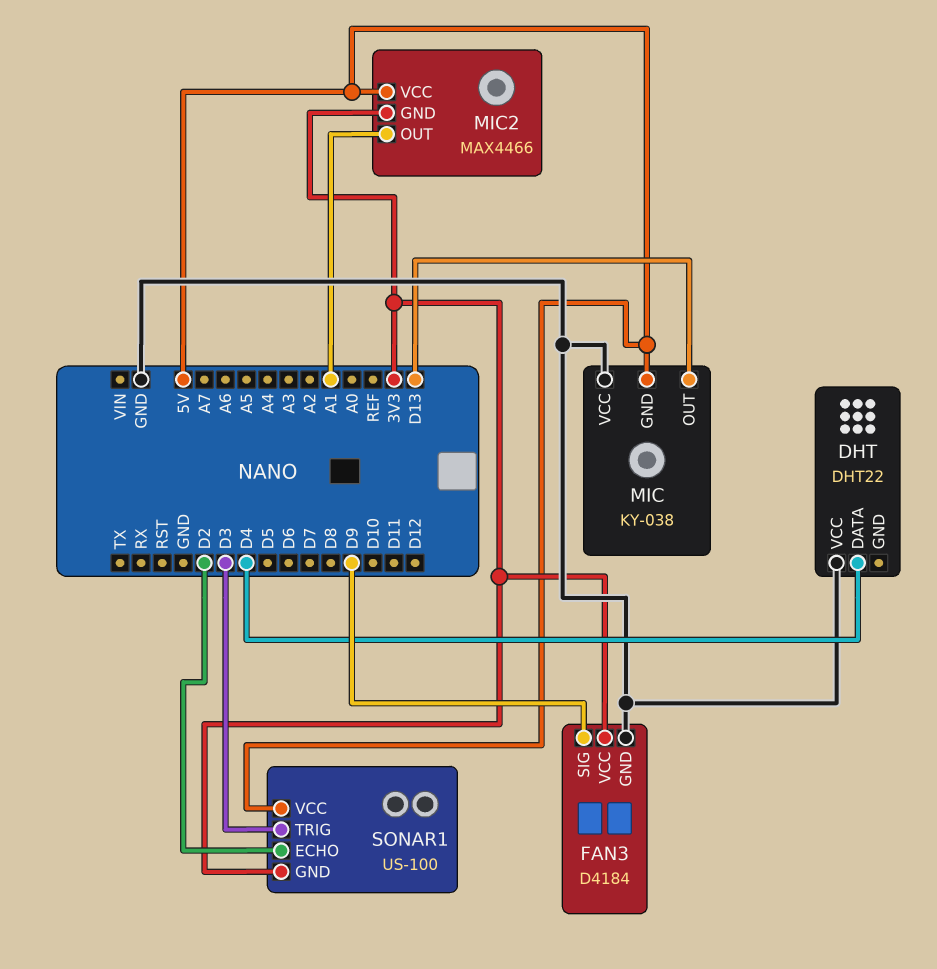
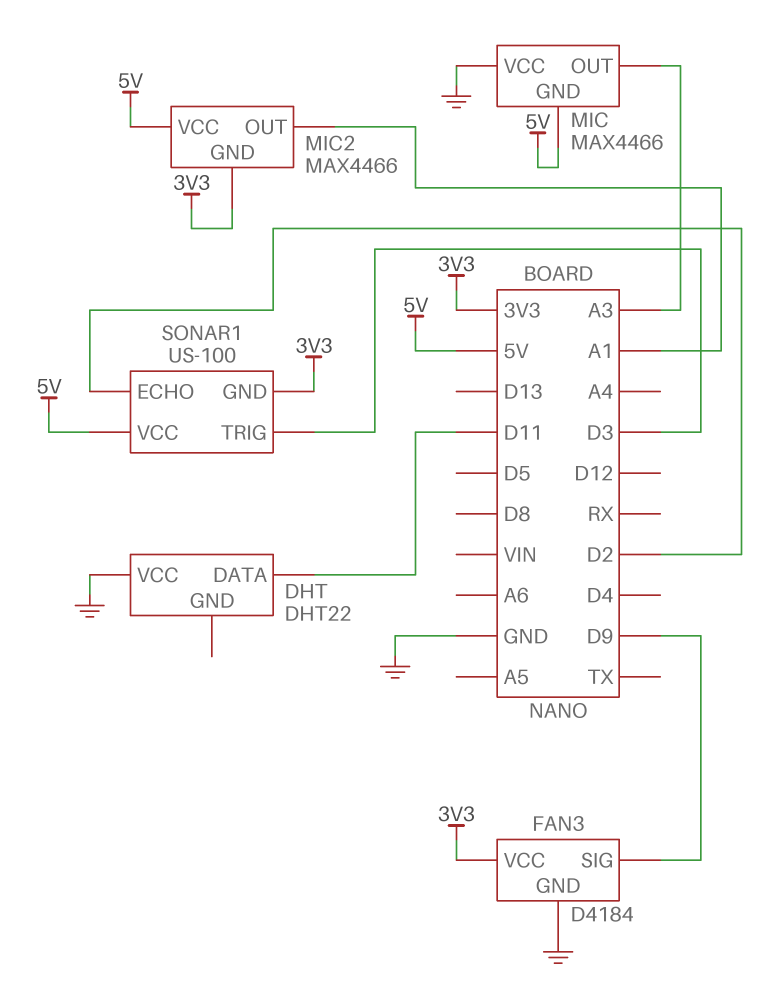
DHT pin DATA: D4 -> D11
MIC: KY-038 -> MAX4466
MIC pin OUT: D13 -> A3

